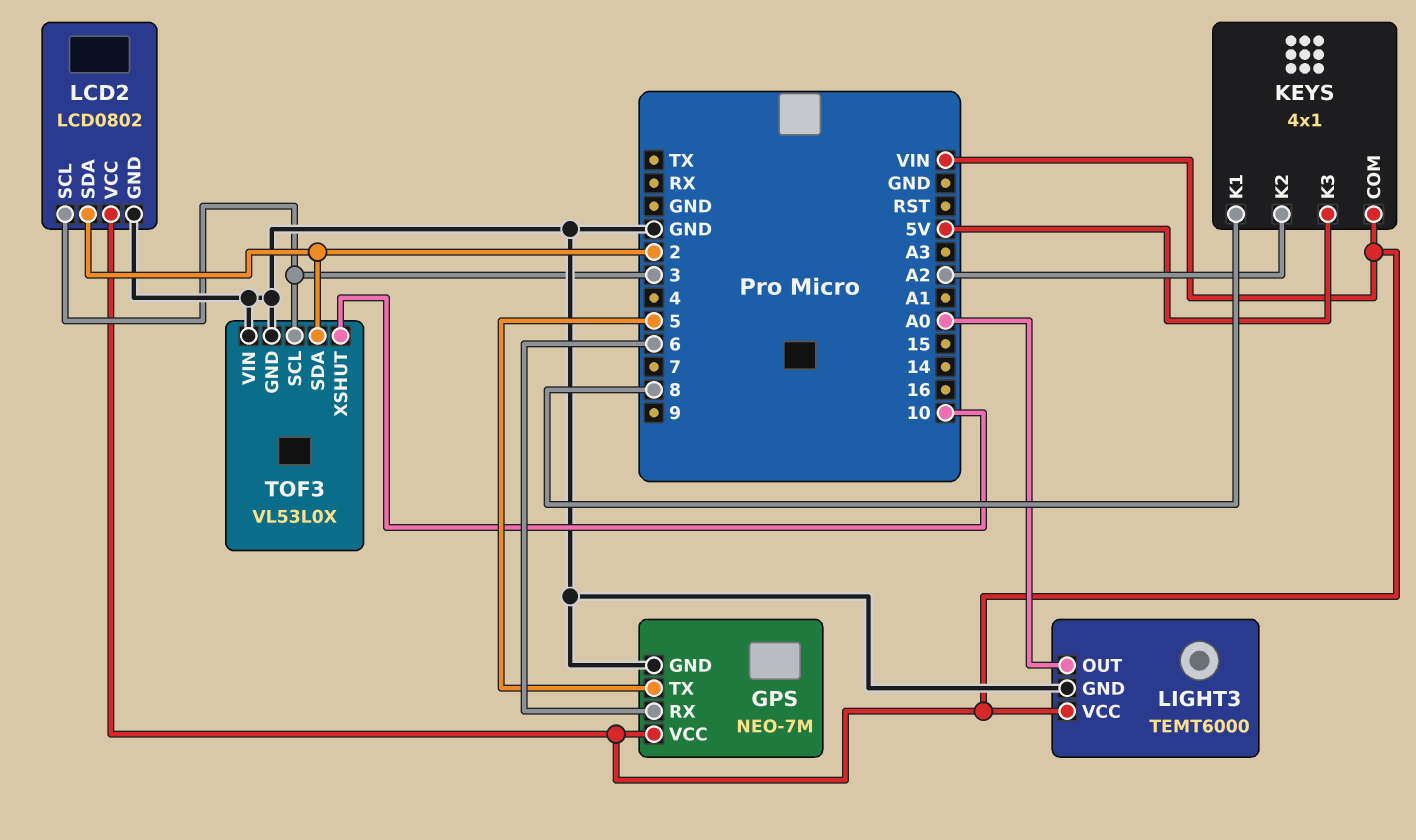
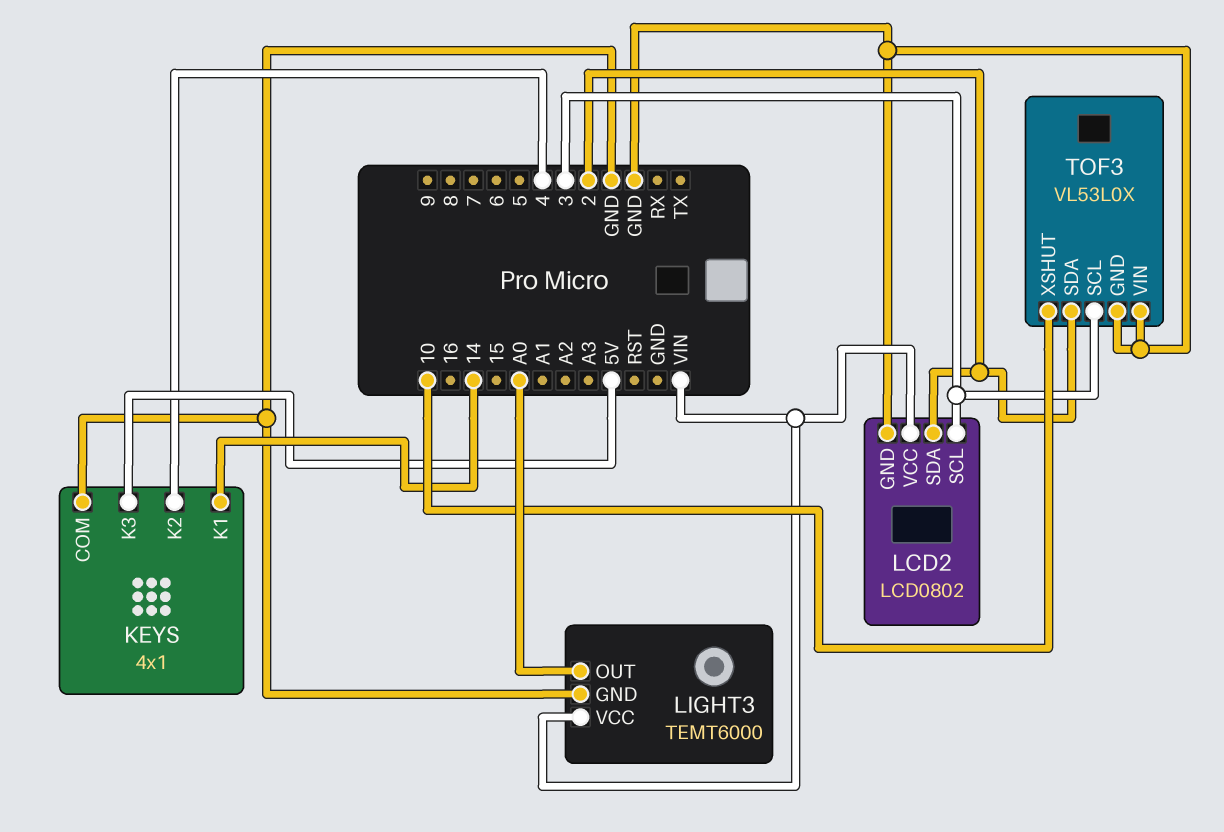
GPS: NEO-7M -> none
GPS pin GND: GND -> none
GPS pin RX: 6 -> none
GPS pin TX: 5 -> none
GPS pin VCC: VIN -> none
KEYS pin COM: VIN -> GND
KEYS pin K1: 8 -> 14
KEYS pin K2: A2 -> 4

